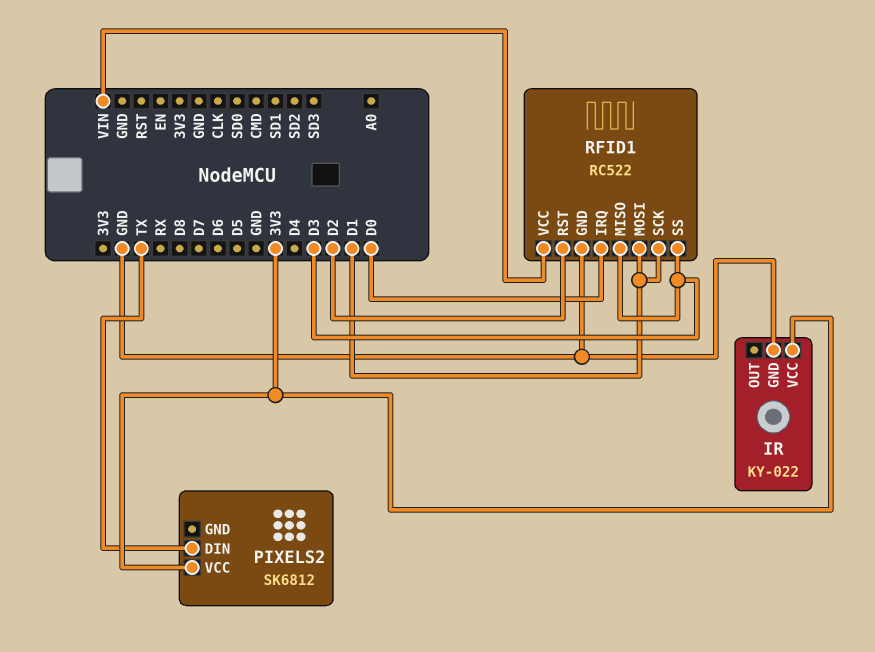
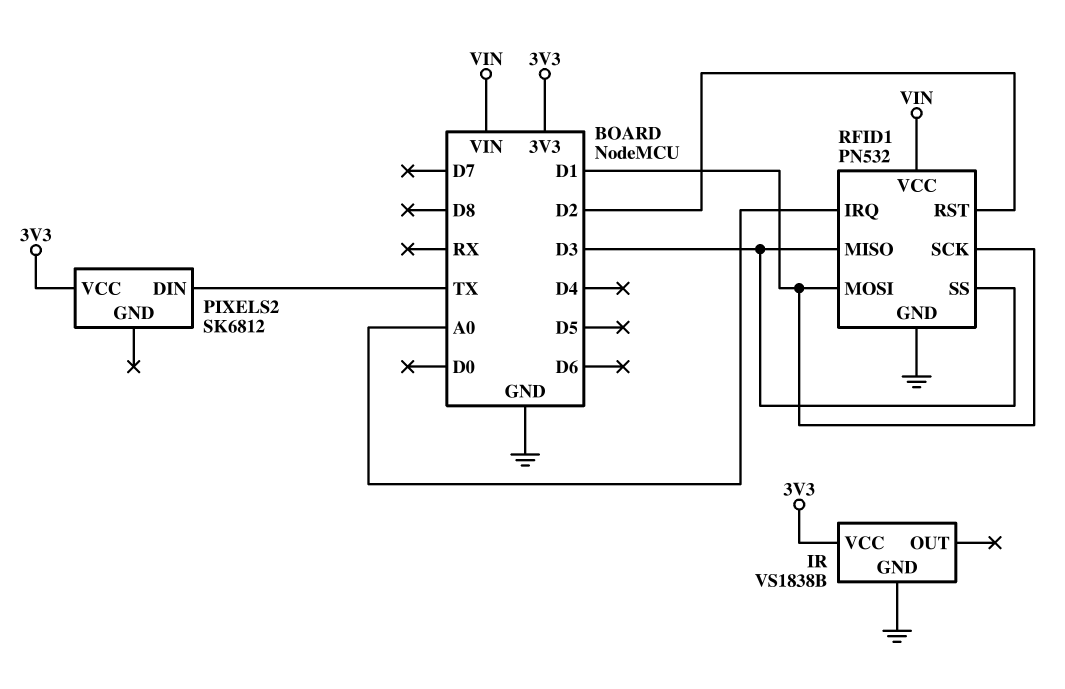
IR: KY-022 -> VS1838B
RFID1: RC522 -> PN532
RFID1 pin IRQ: D0 -> A0

